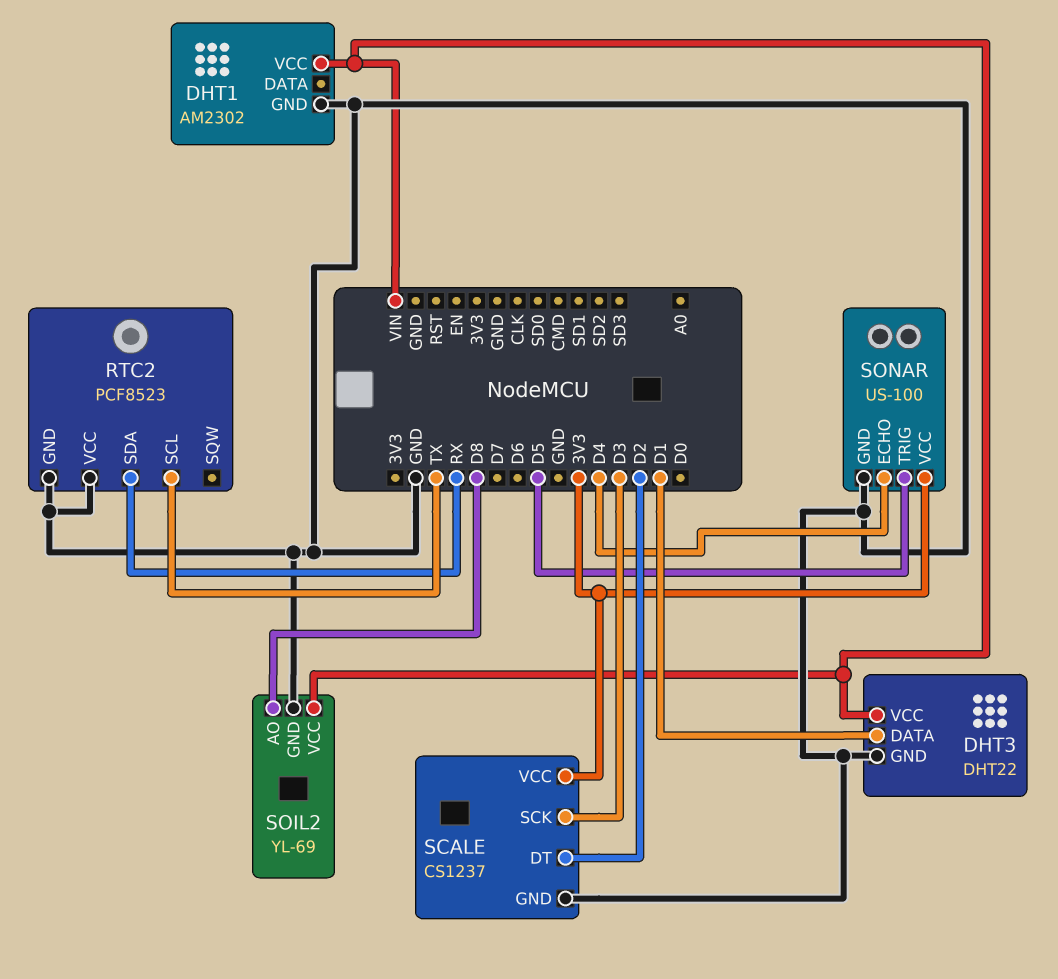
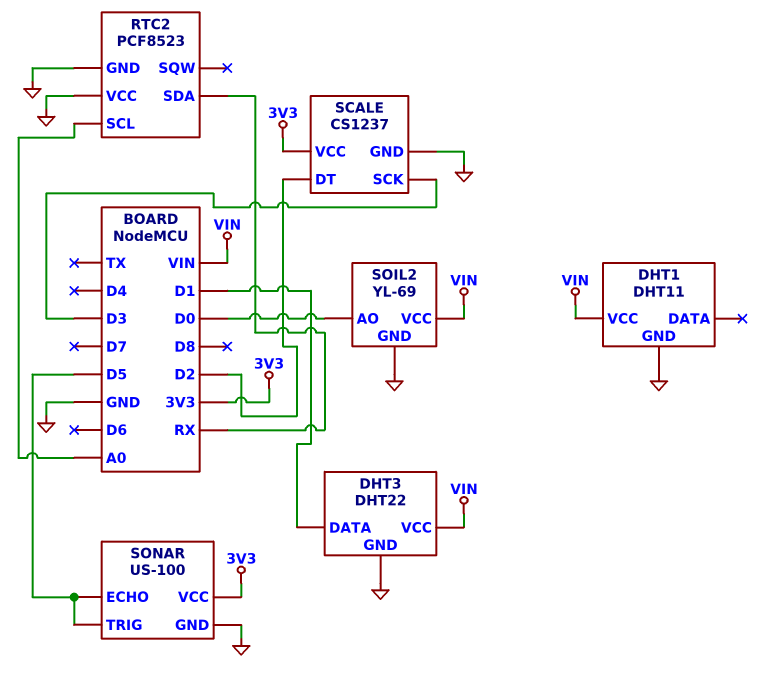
DHT1: AM2302 -> DHT11
RTC2 pin SCL: TX -> A0
SOIL2 pin AO: D8 -> D0
SONAR pin ECHO: D4 -> D5

